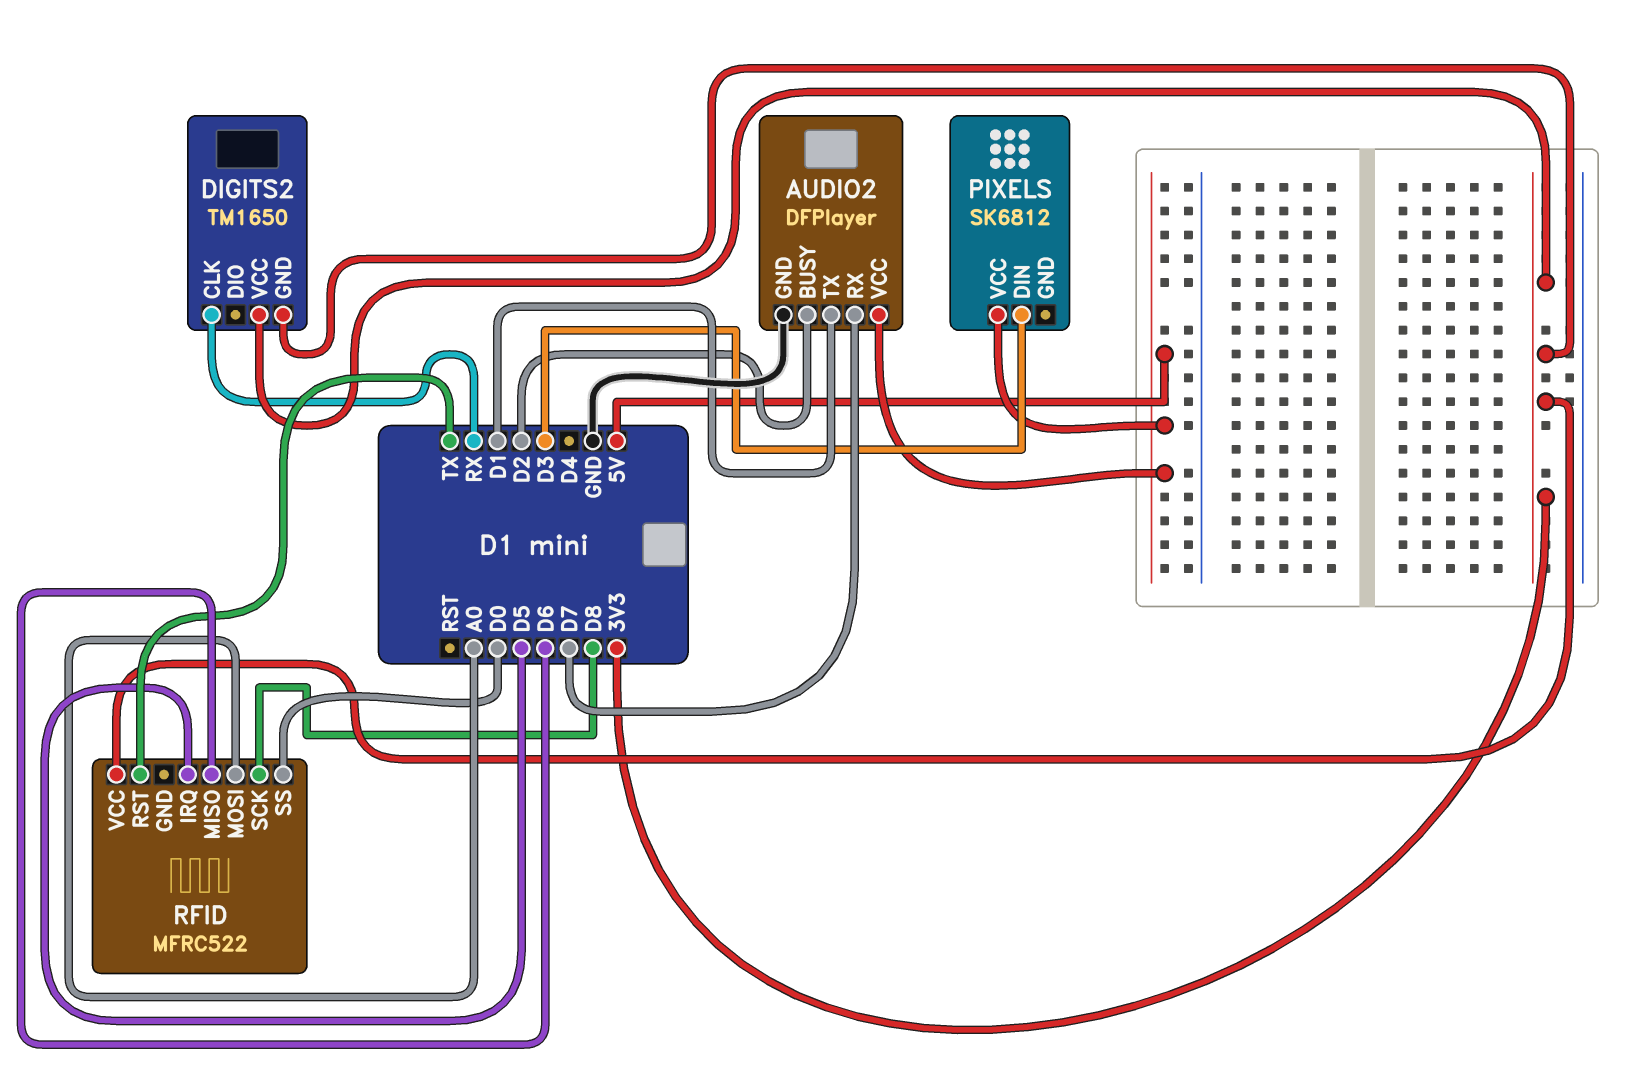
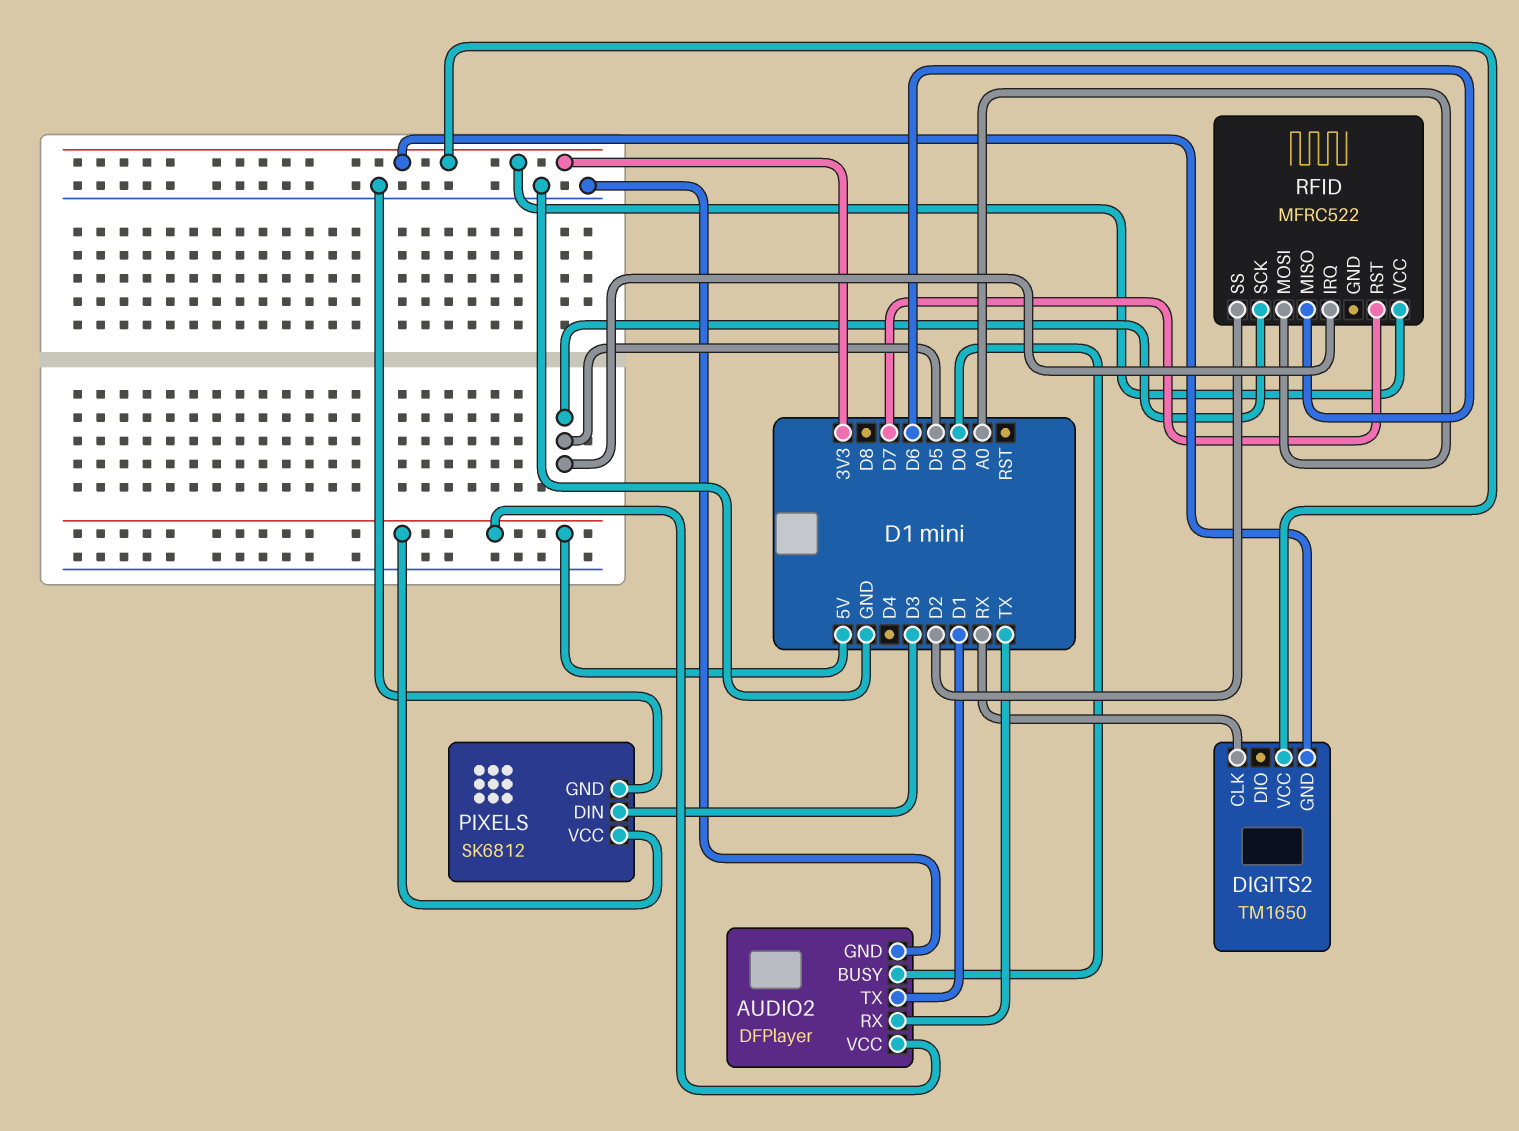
AUDIO2 pin BUSY: D2 -> D0
AUDIO2 pin RX: D7 -> TX
PIXELS pin GND: none -> GND
RFID pin RST: TX -> D7
RFID pin SCK: D8 -> D5
RFID pin SS: D0 -> D2

